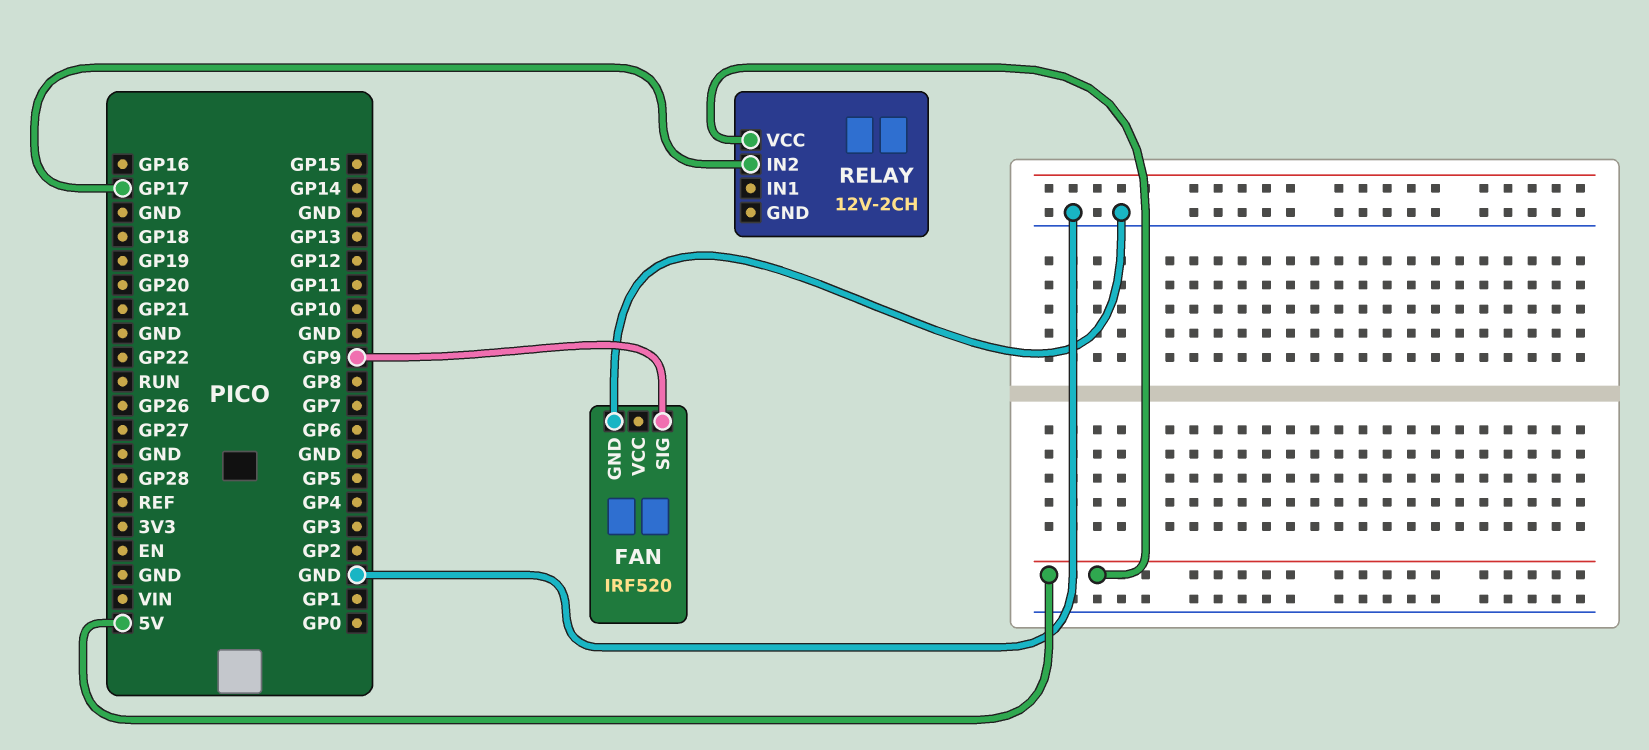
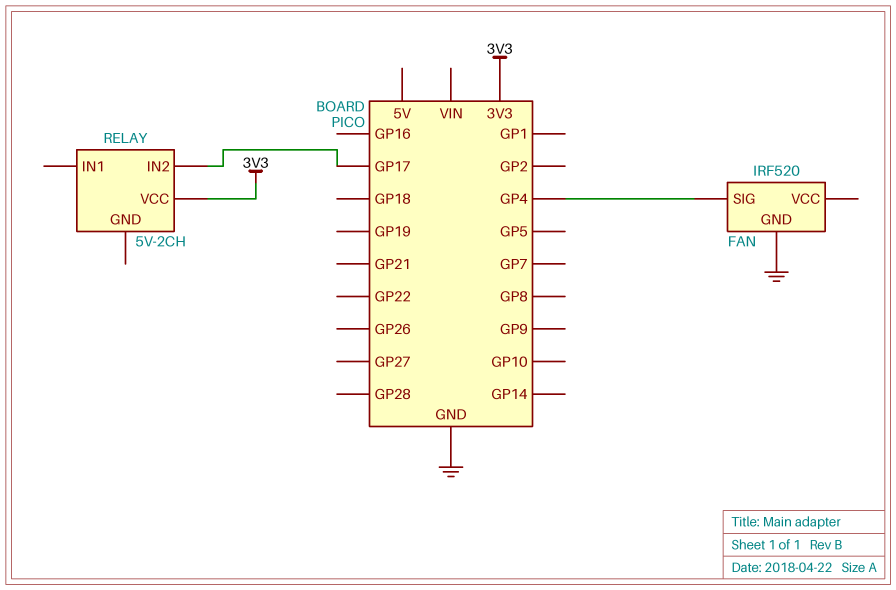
FAN pin SIG: GP9 -> GP4
RELAY: 12V-2CH -> 5V-2CH
RELAY pin VCC: 5V -> 3V3

